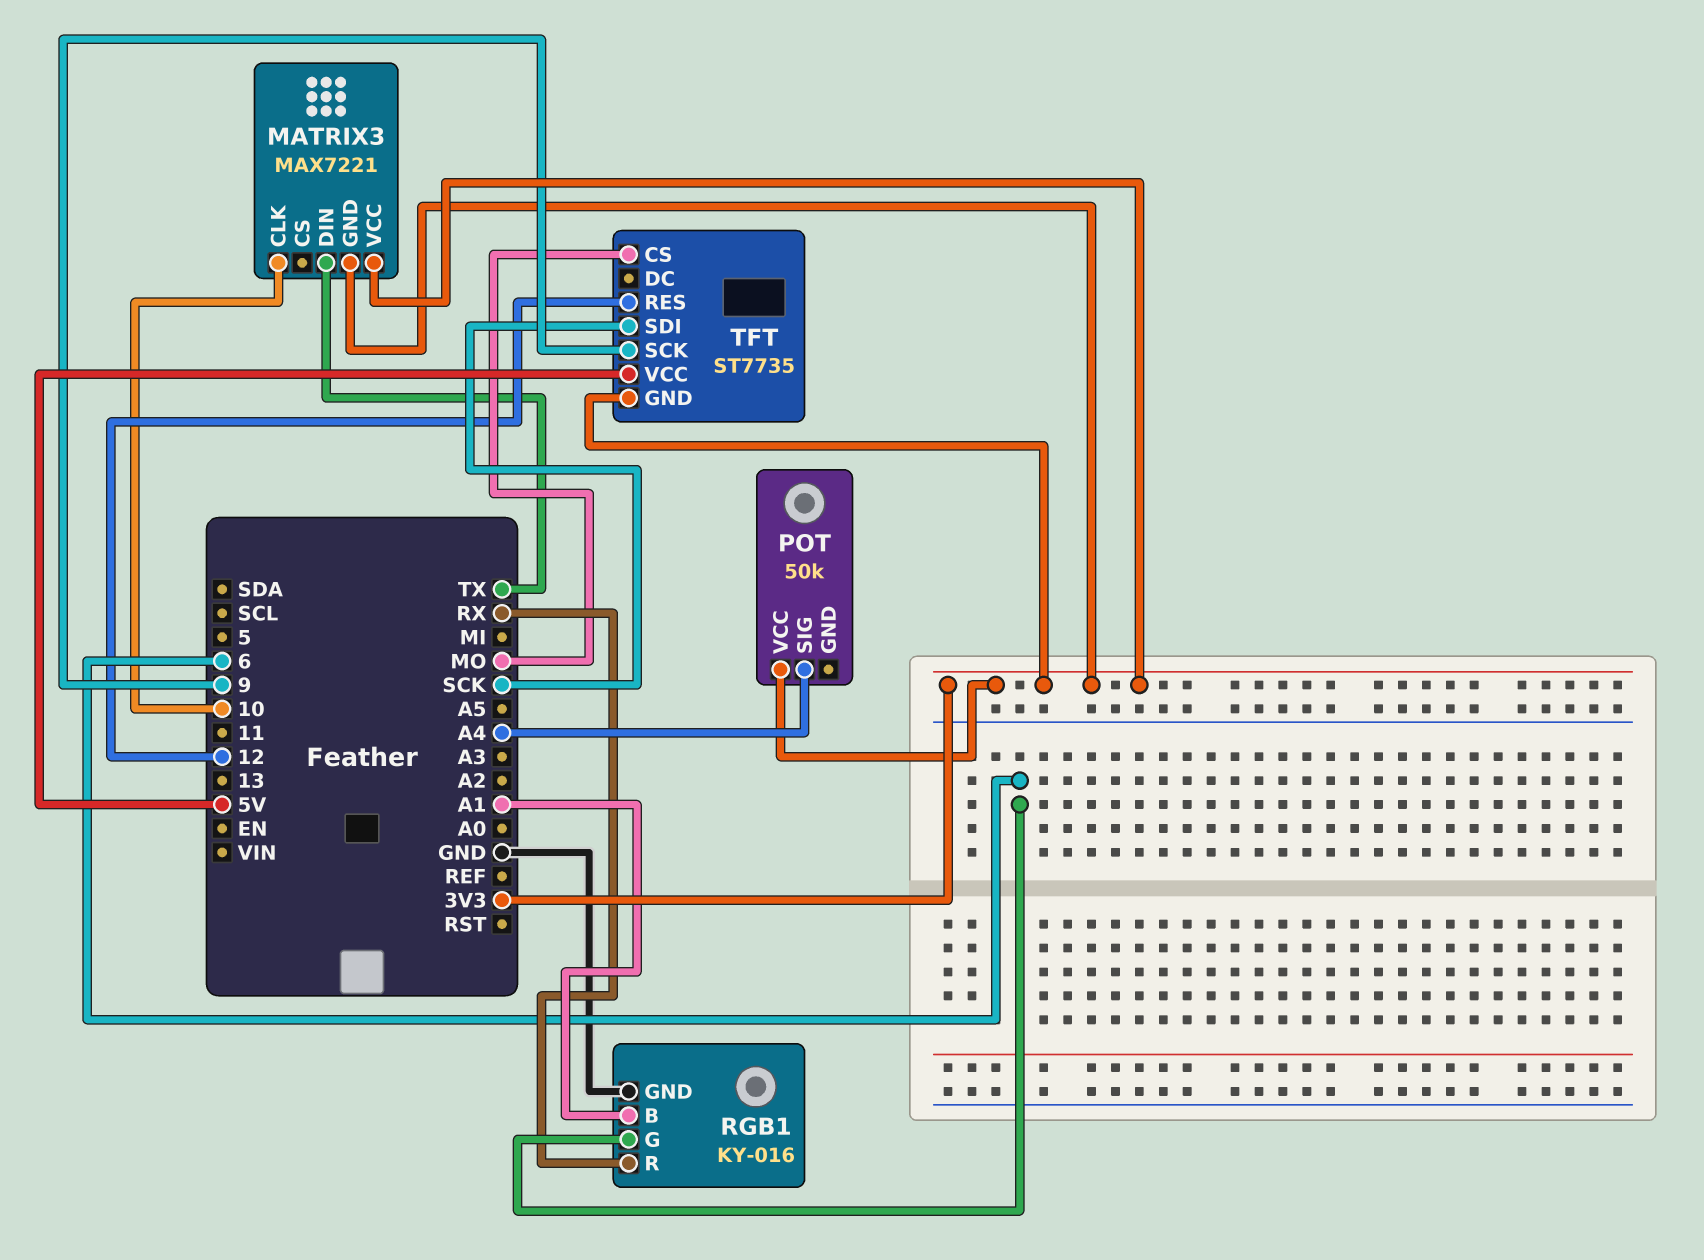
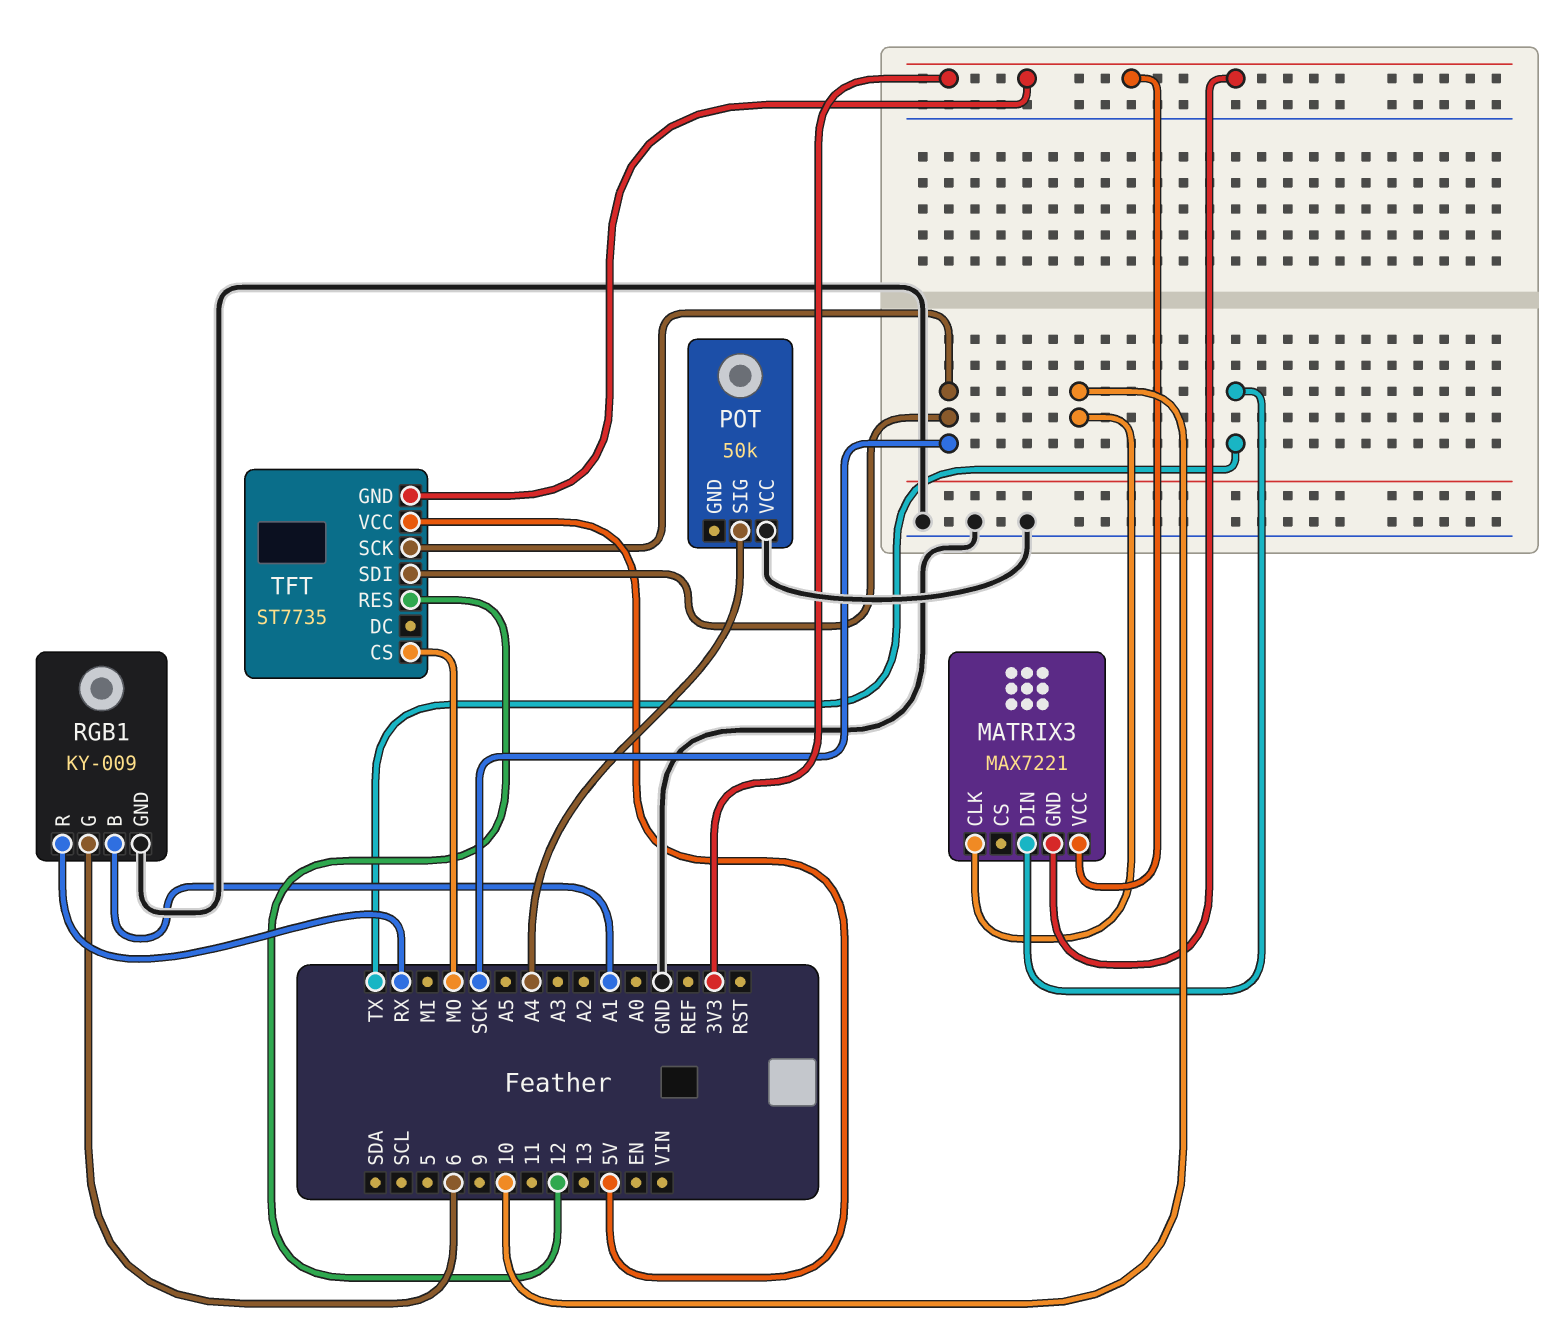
POT pin VCC: 3V3 -> GND
RGB1: KY-016 -> KY-009
TFT pin SCK: 9 -> SCK

